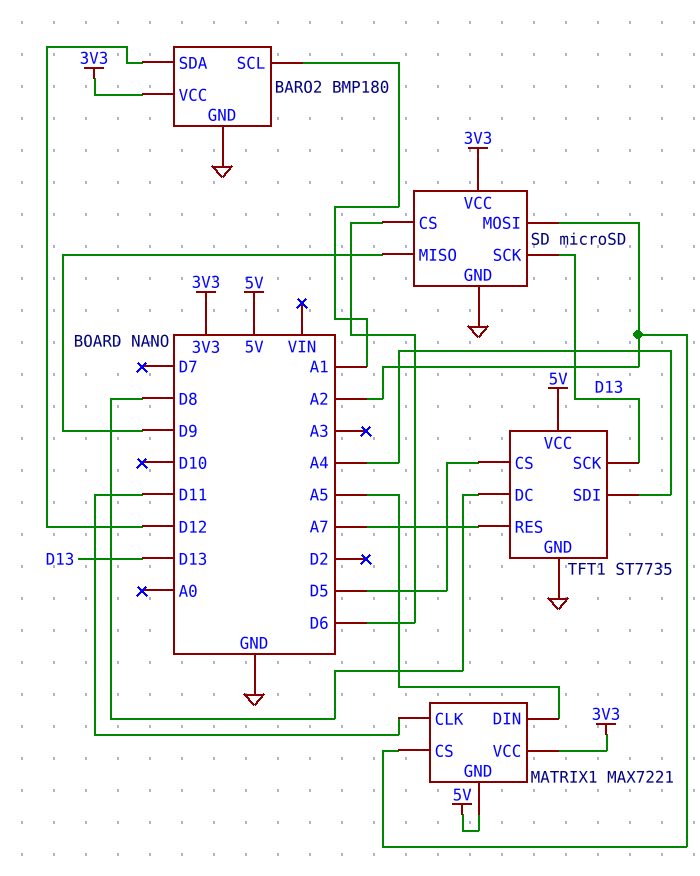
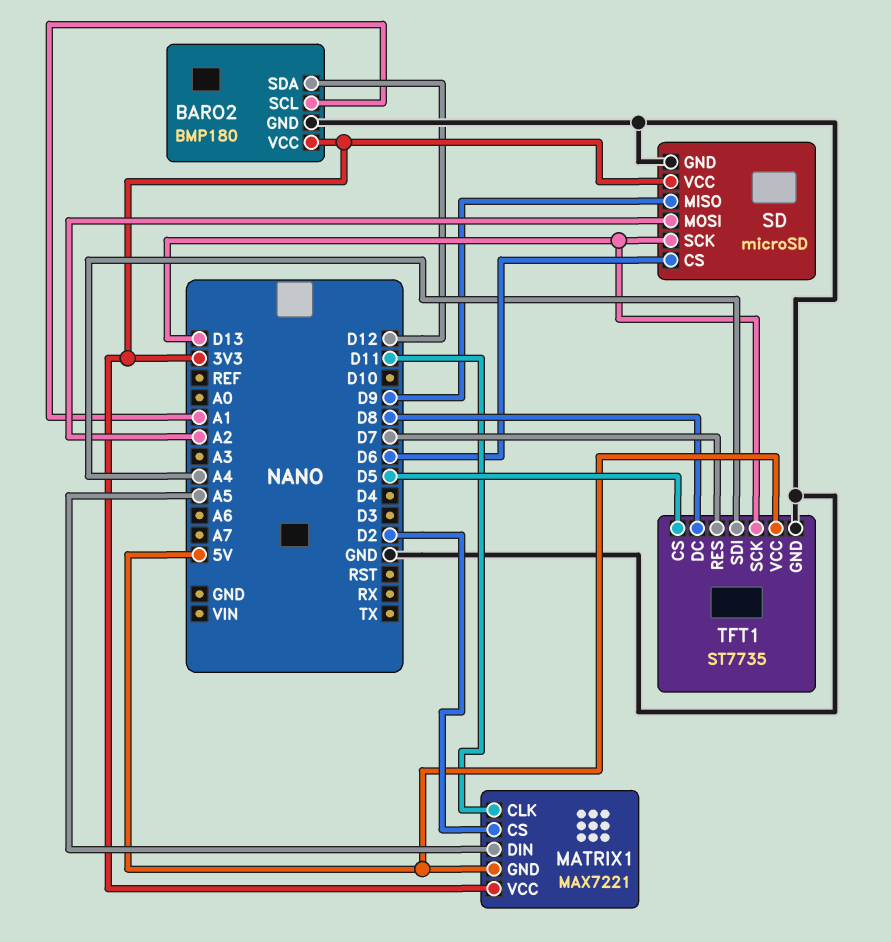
MATRIX1 pin CS: A2 -> D2
TFT1 pin RES: A7 -> D7

